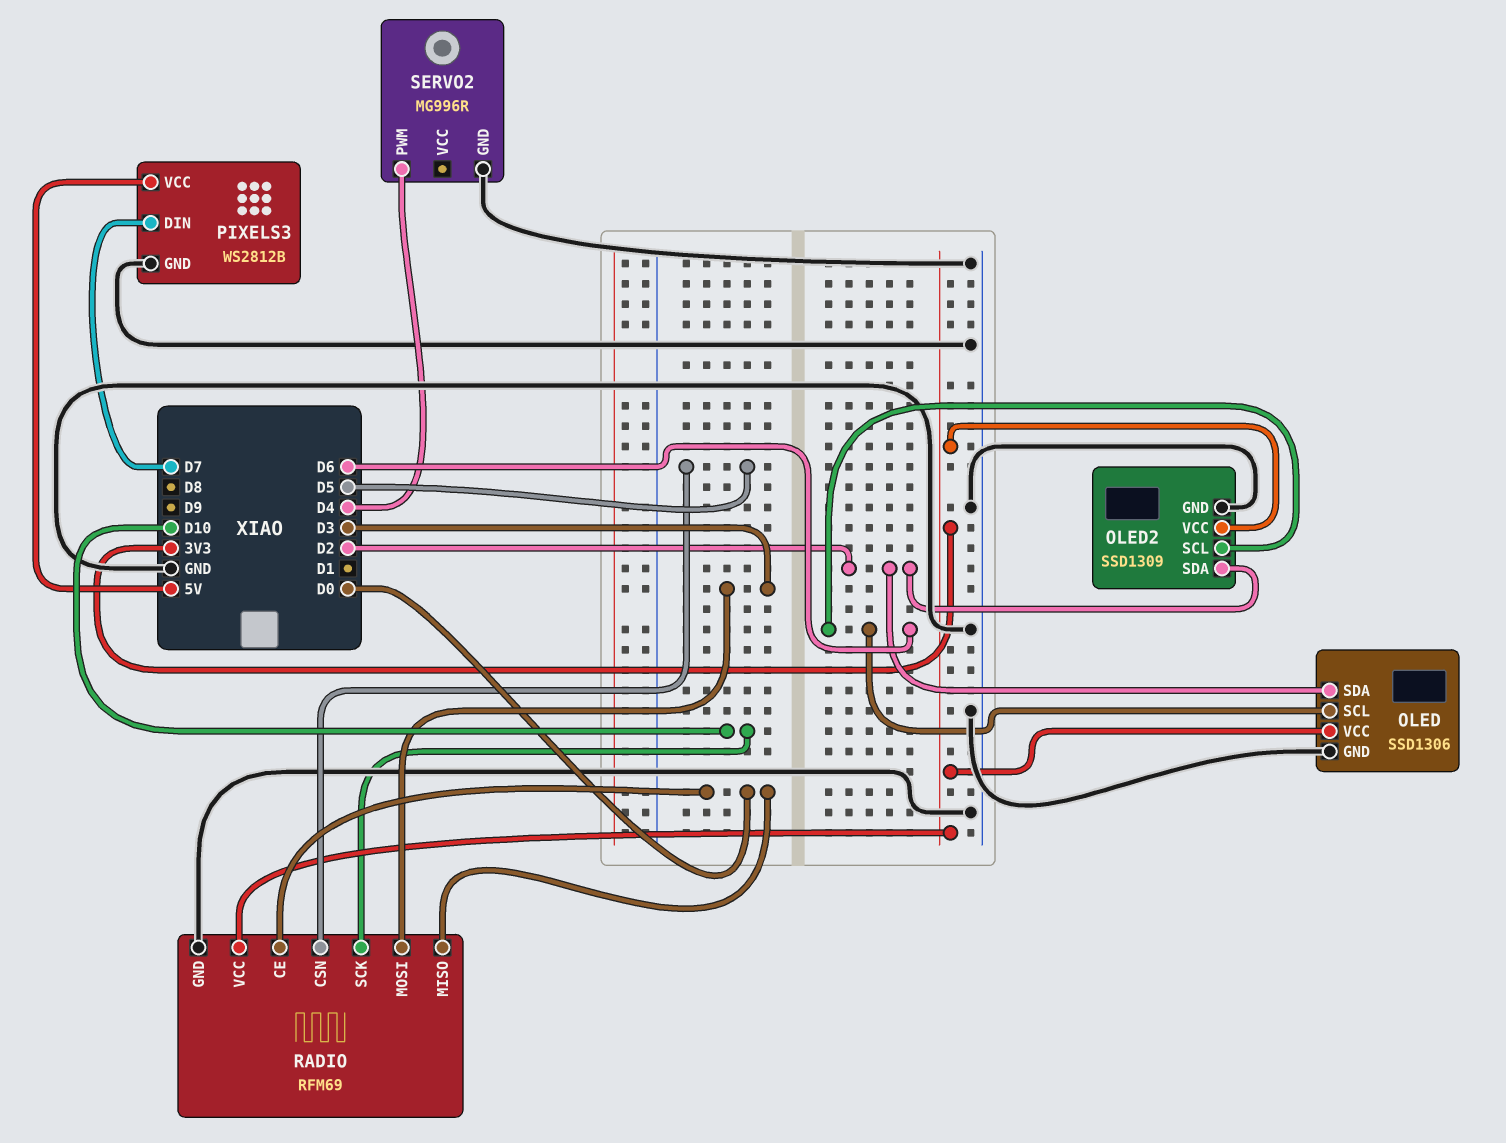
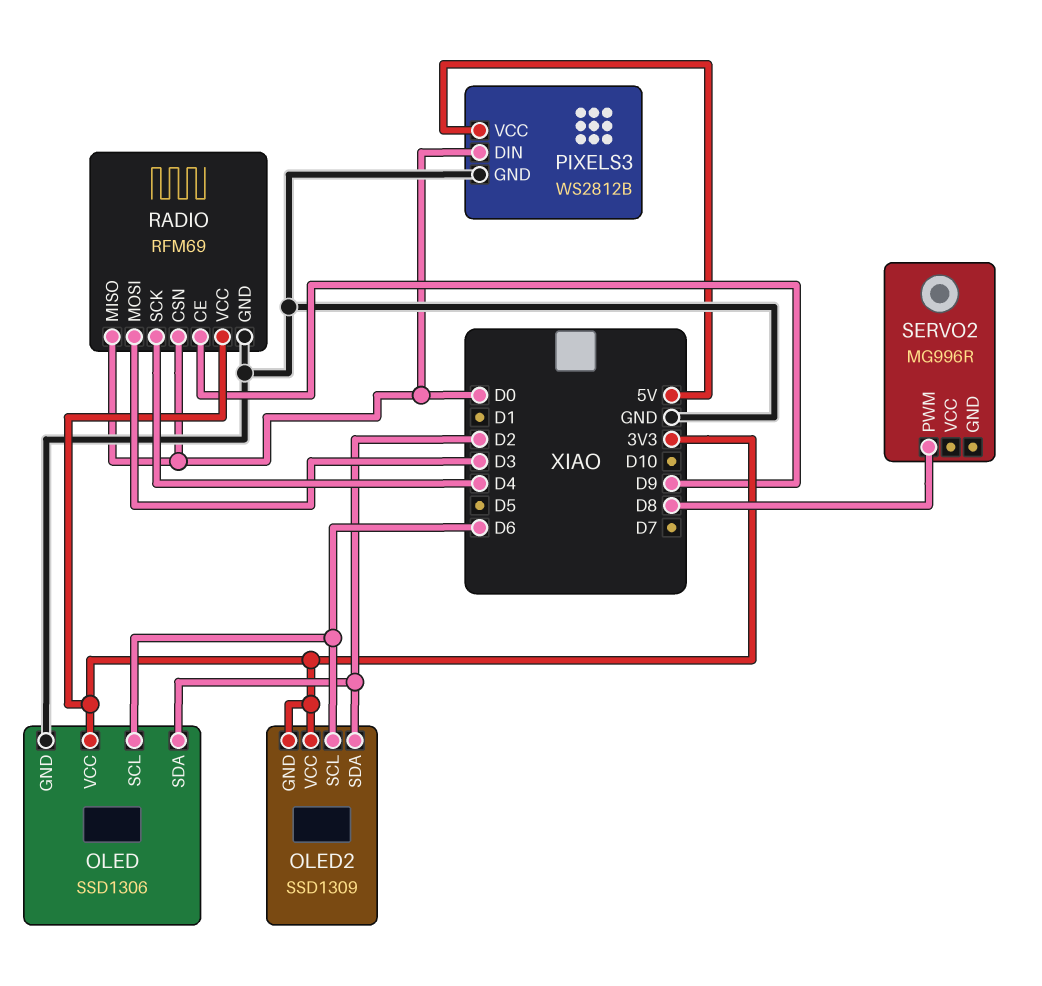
OLED2 pin GND: GND -> 3V3
PIXELS3 pin DIN: D7 -> D0
RADIO pin CE: D0 -> D9
RADIO pin CSN: D5 -> D0
RADIO pin SCK: D10 -> D4
SERVO2 pin GND: GND -> none
SERVO2 pin PWM: D4 -> D8

